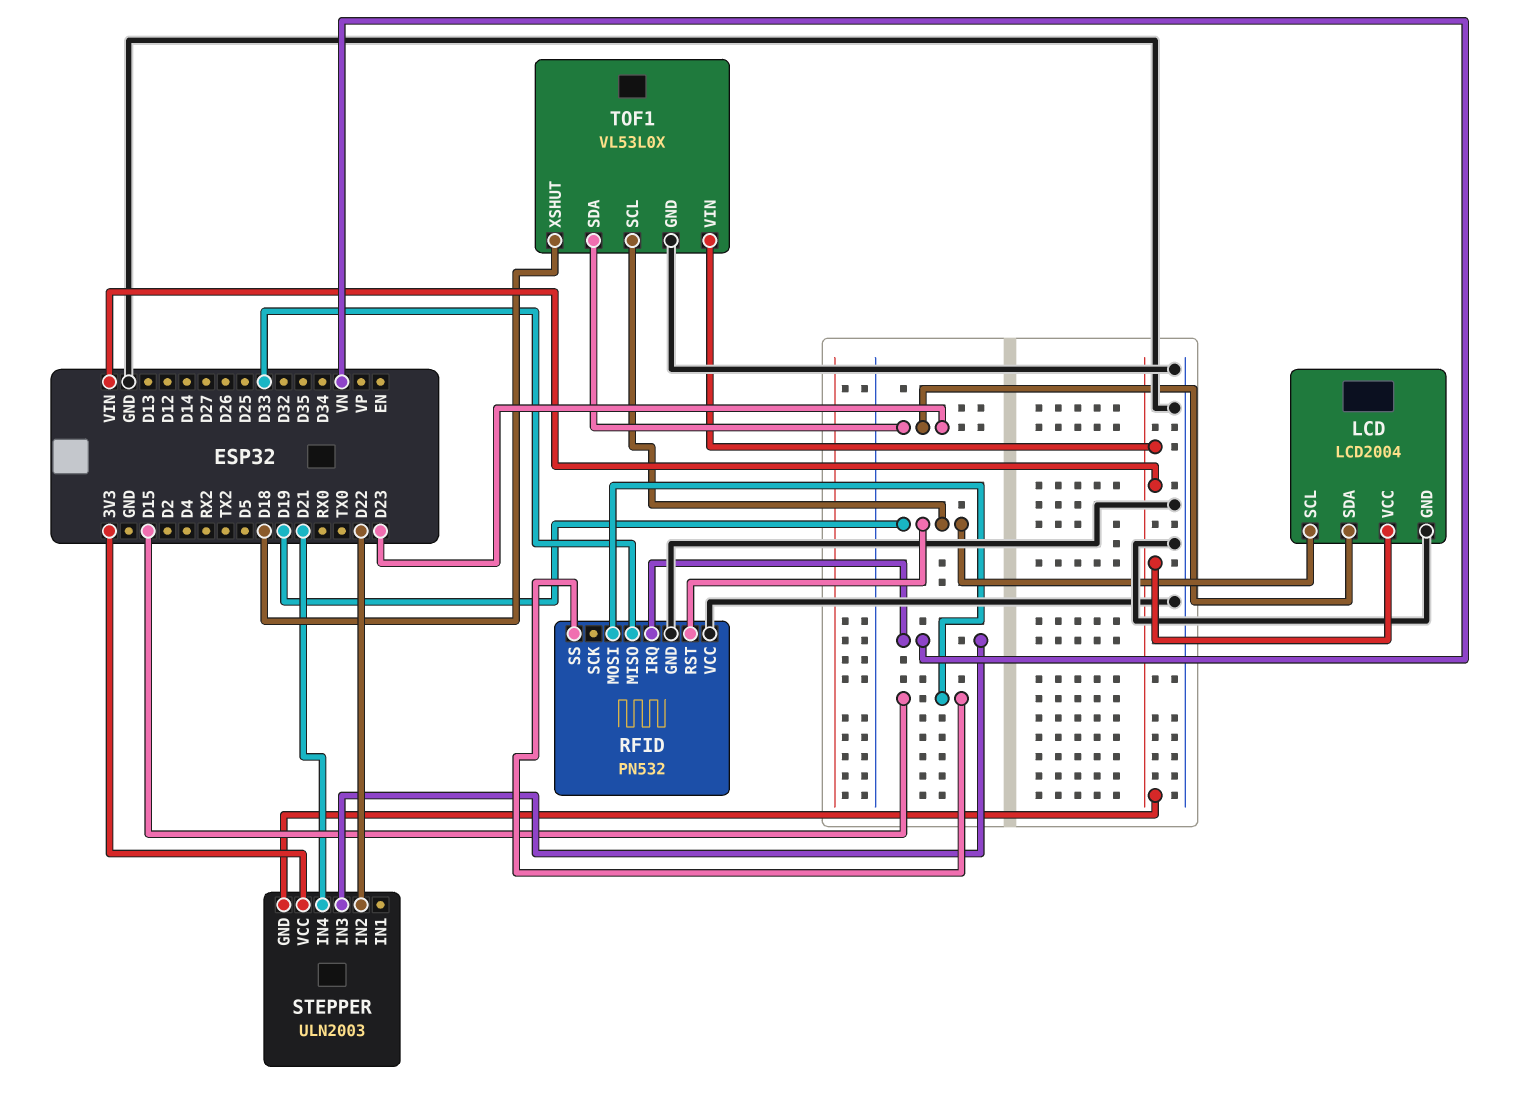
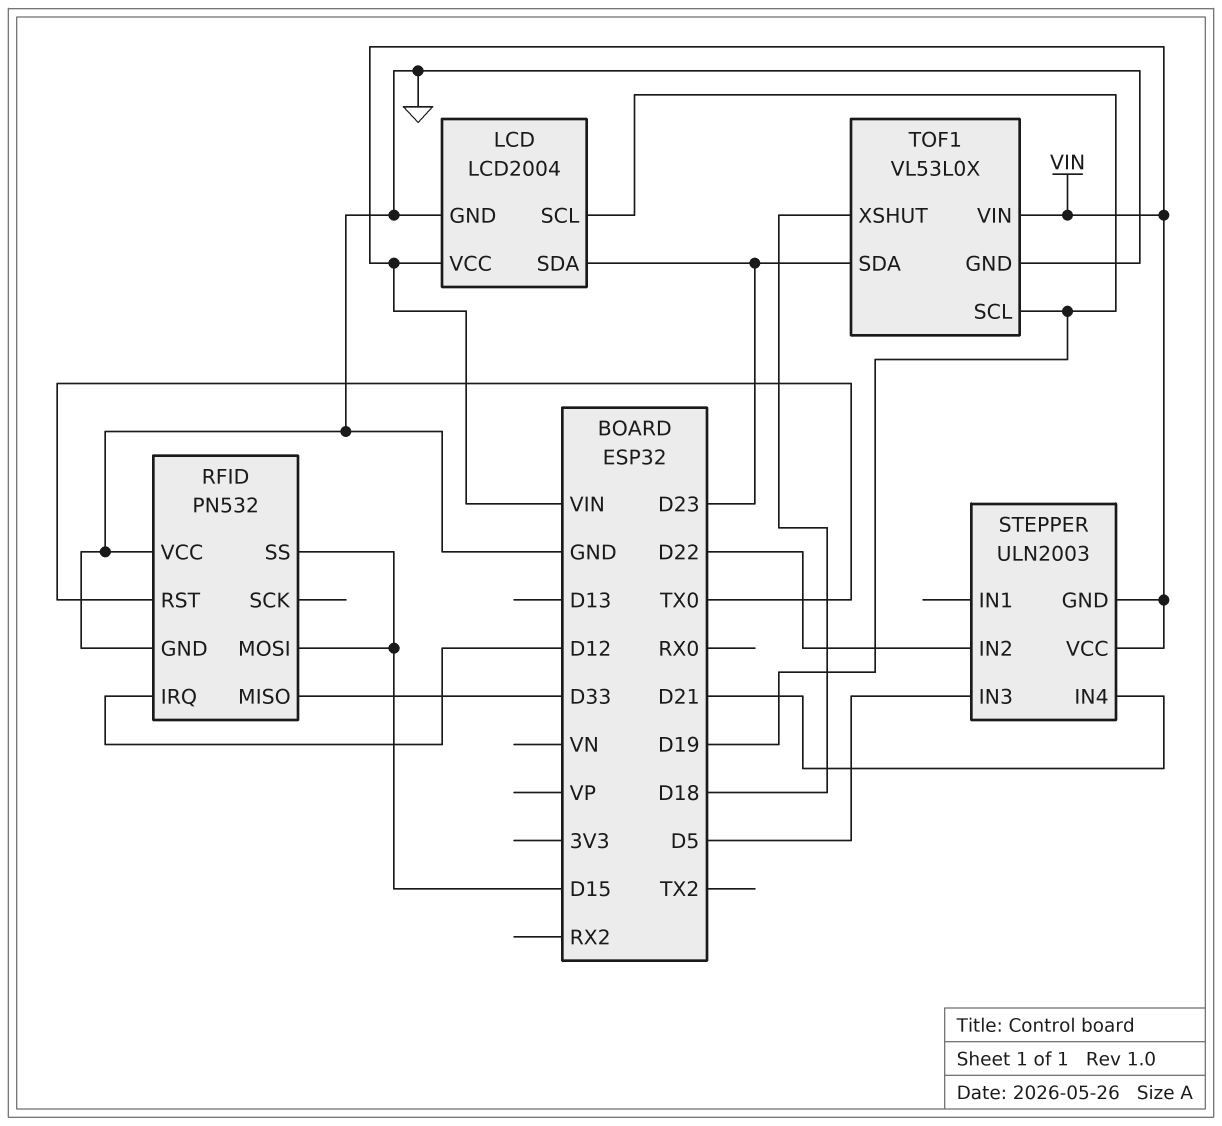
RFID pin IRQ: VN -> D12
RFID pin RST: D19 -> TX0
STEPPER pin IN3: VN -> D5
STEPPER pin VCC: 3V3 -> VIN

